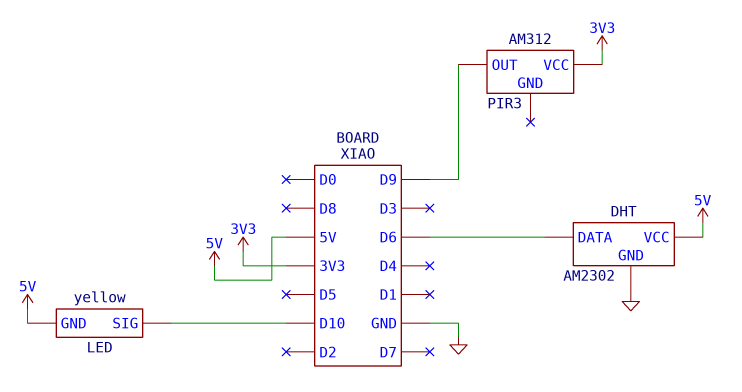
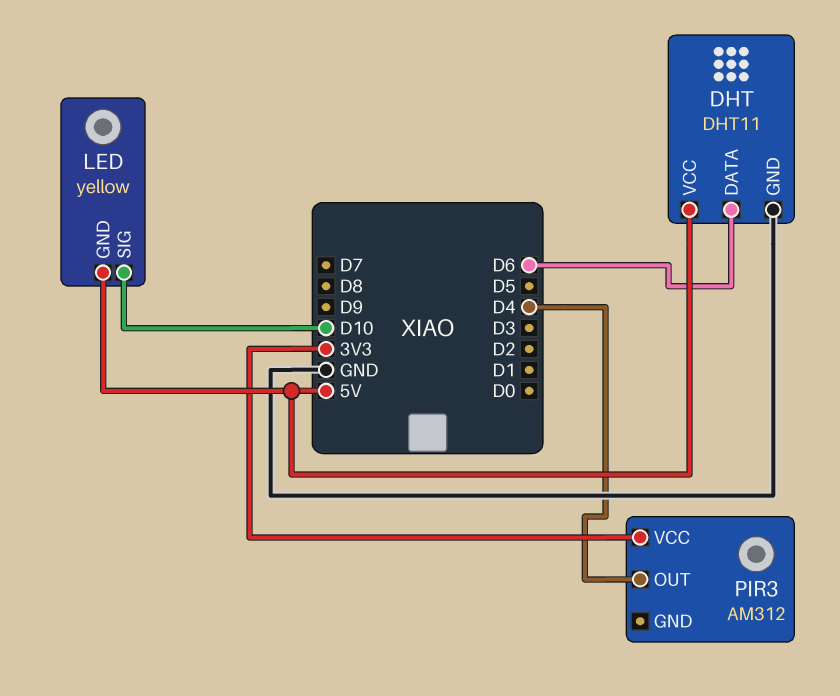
DHT: AM2302 -> DHT11
PIR3 pin OUT: D9 -> D4

